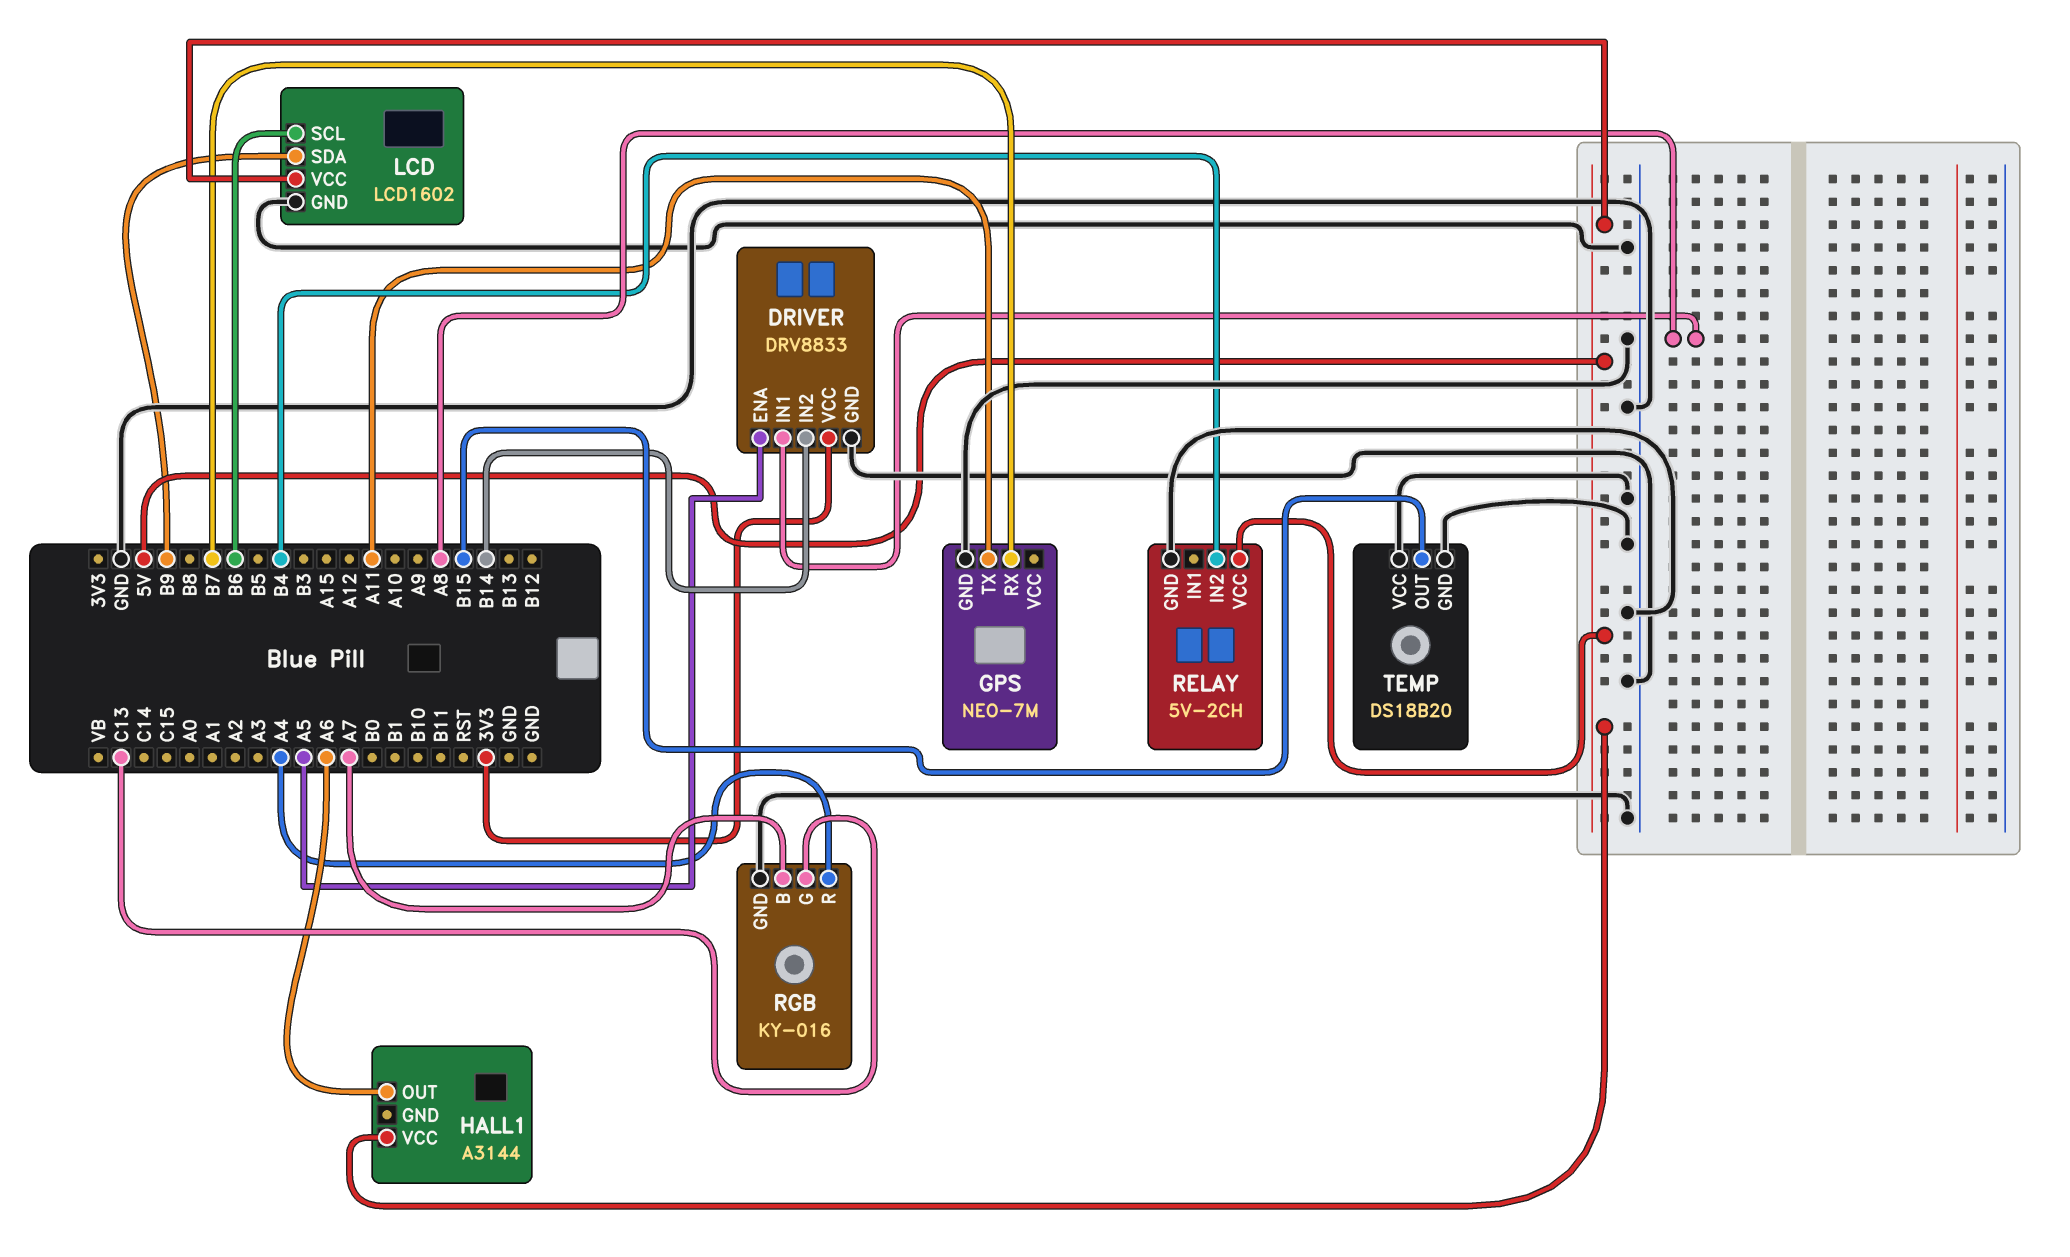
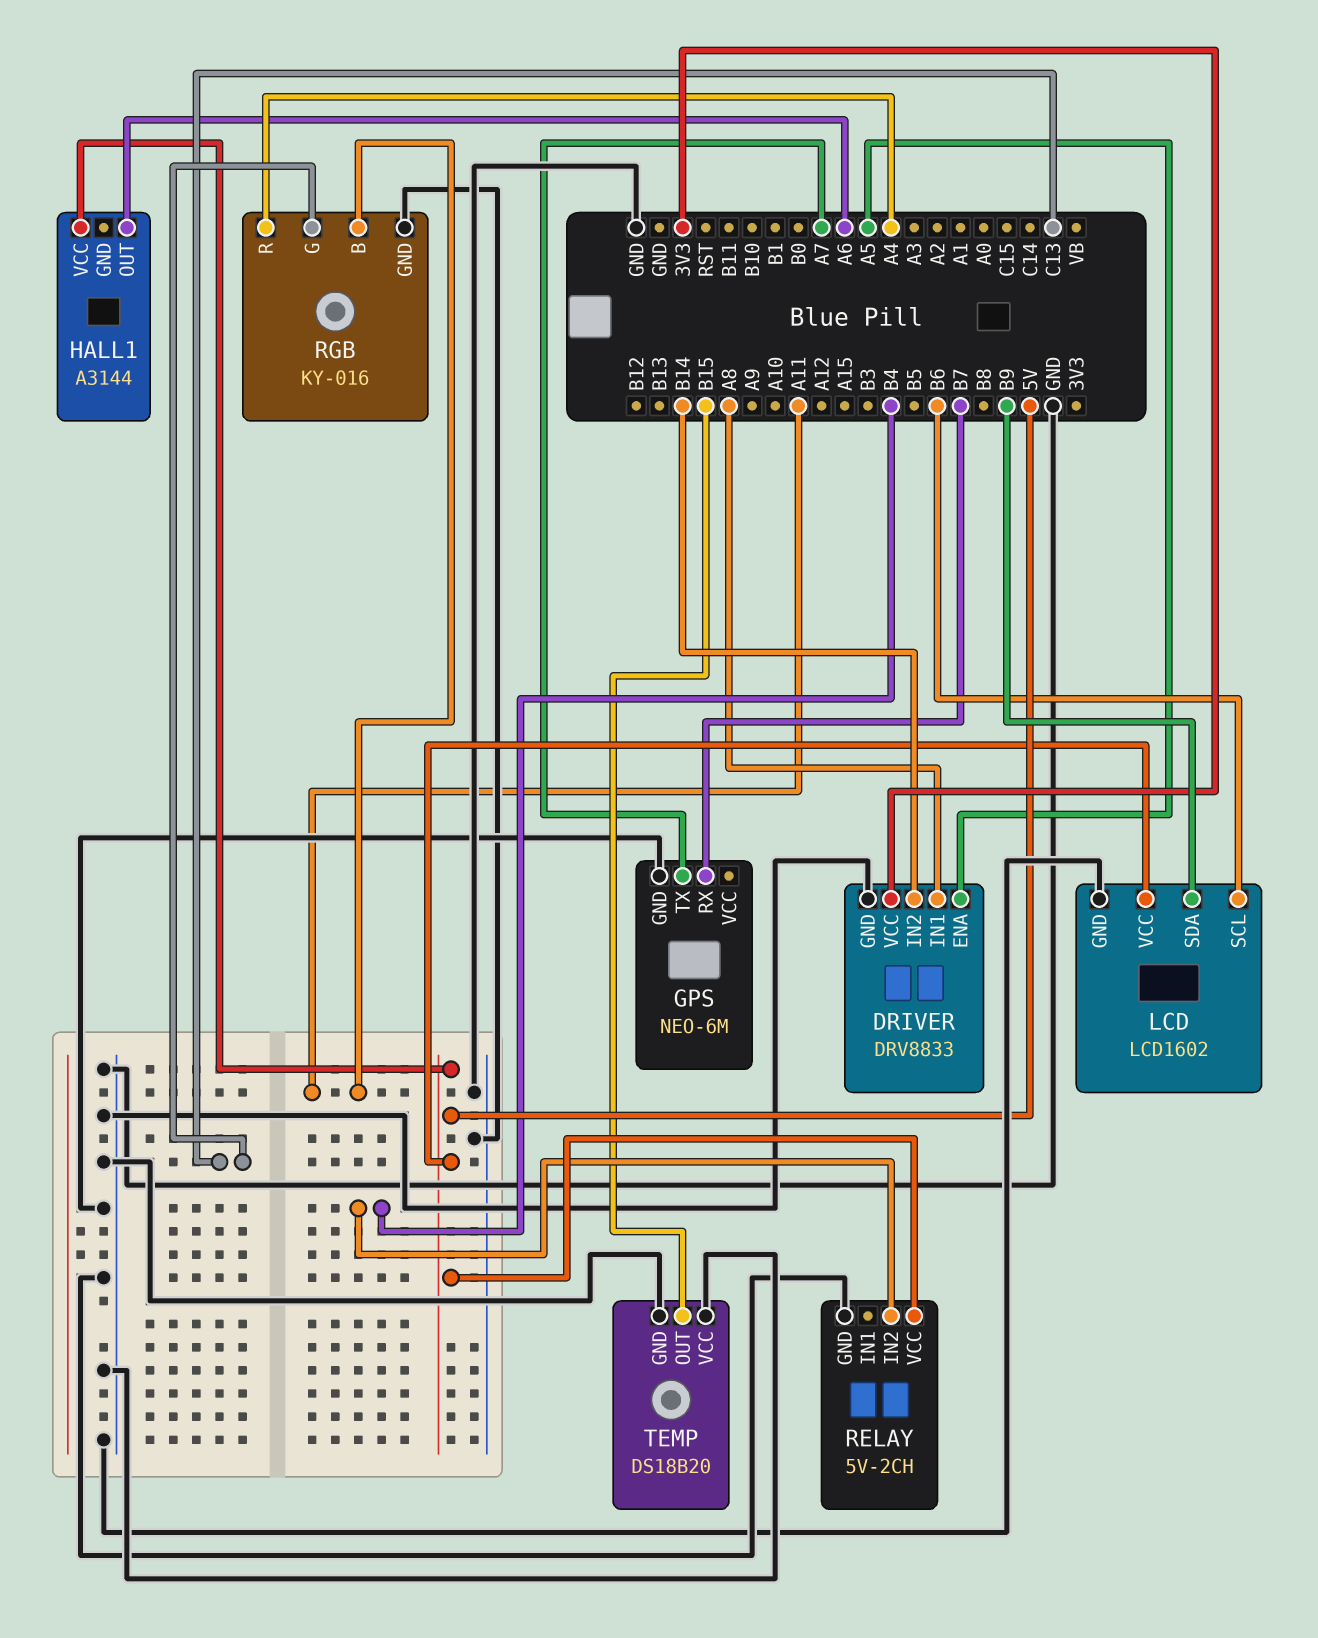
GPS: NEO-7M -> NEO-6M
GPS pin TX: A11 -> A7
RGB pin B: A7 -> A11

